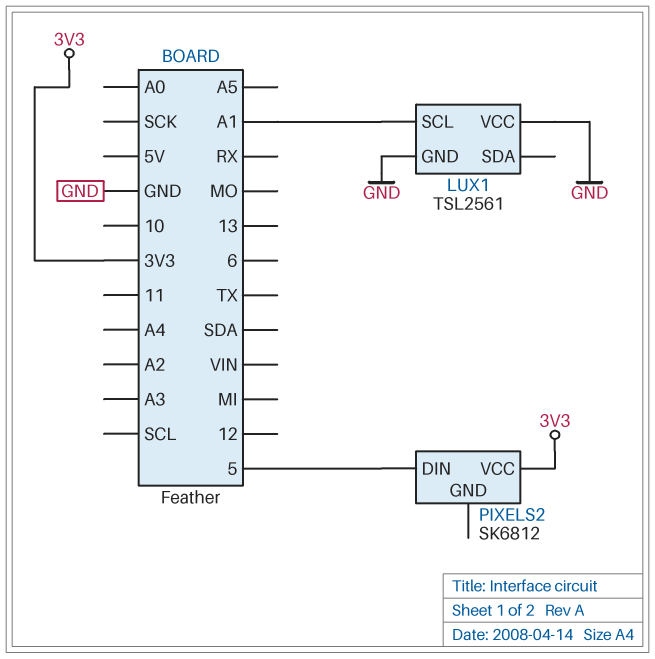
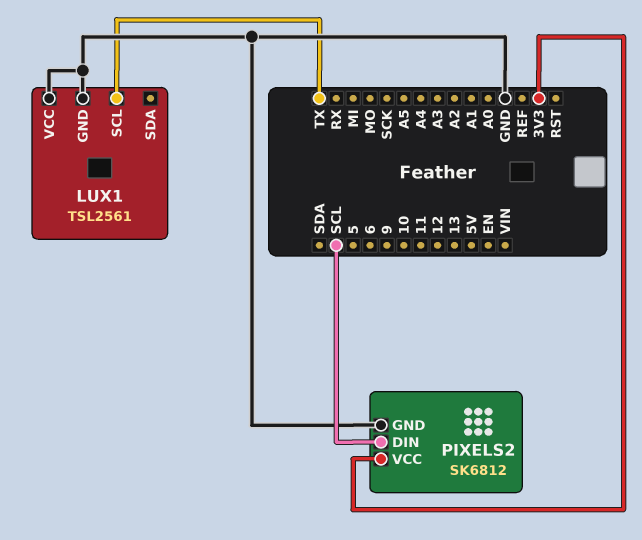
LUX1 pin SCL: A1 -> TX
PIXELS2 pin DIN: 5 -> SCL
PIXELS2 pin GND: none -> GND

